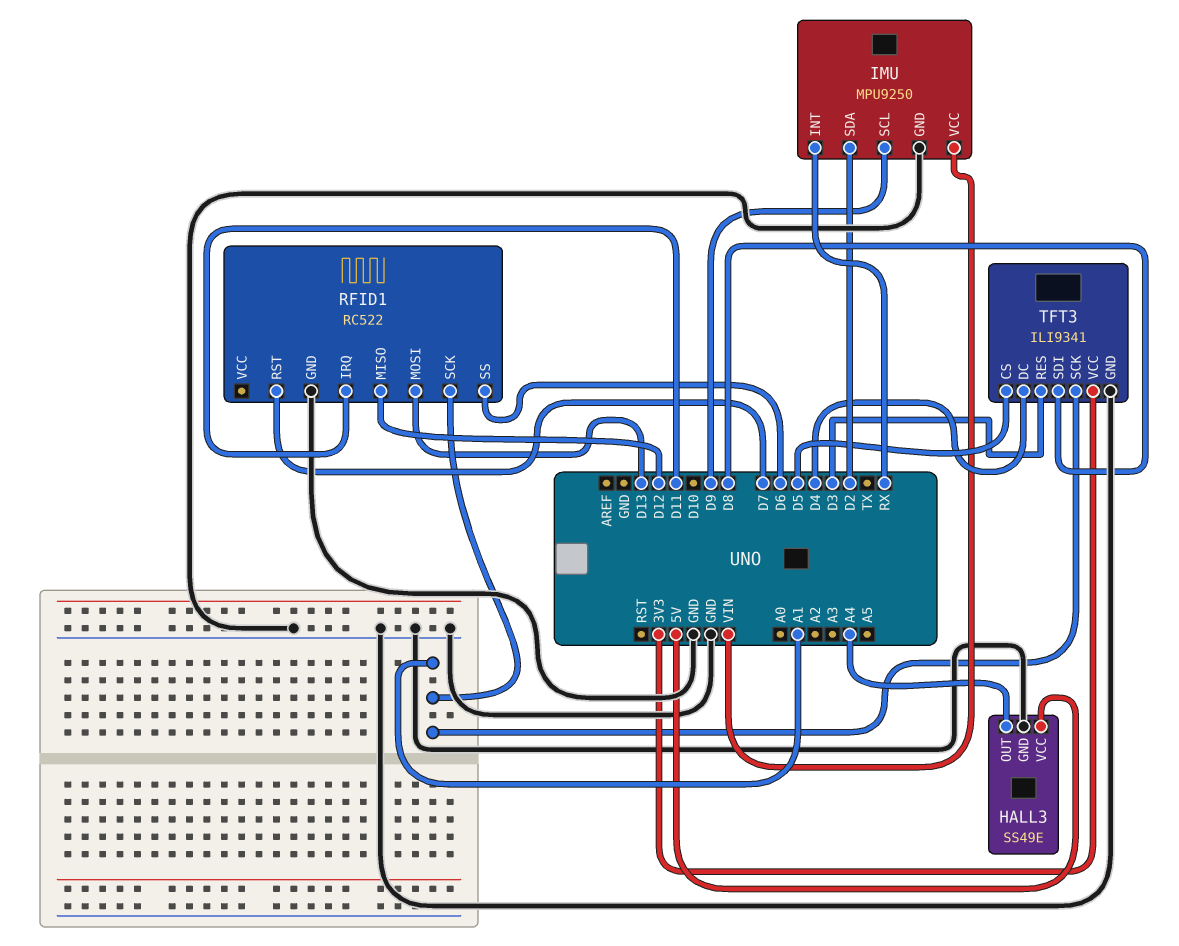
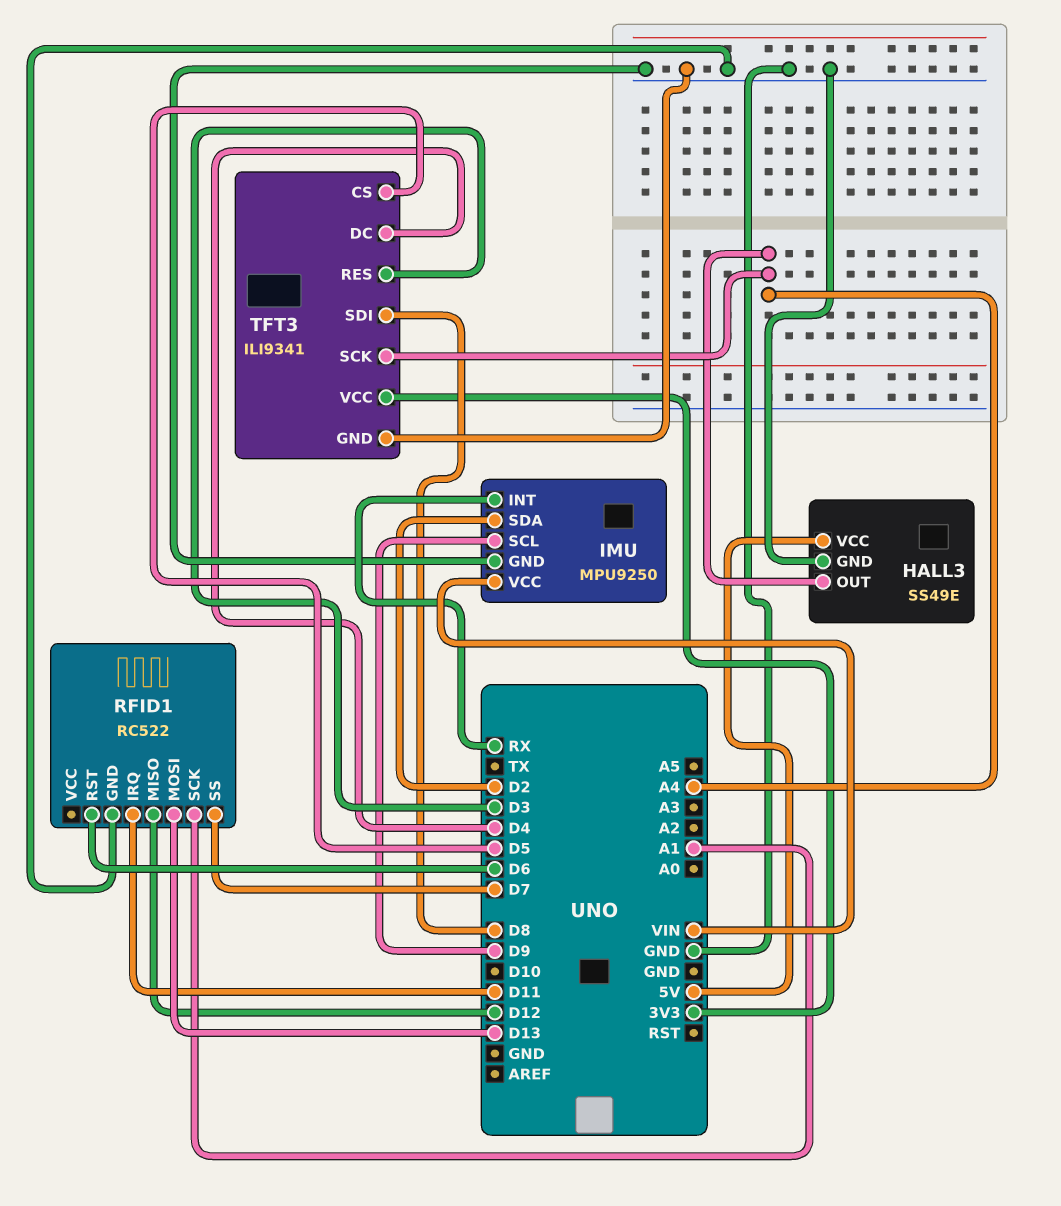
RFID1 pin RST: D7 -> D6
RFID1 pin SS: D6 -> D7
TFT3 pin SCK: A1 -> A4

